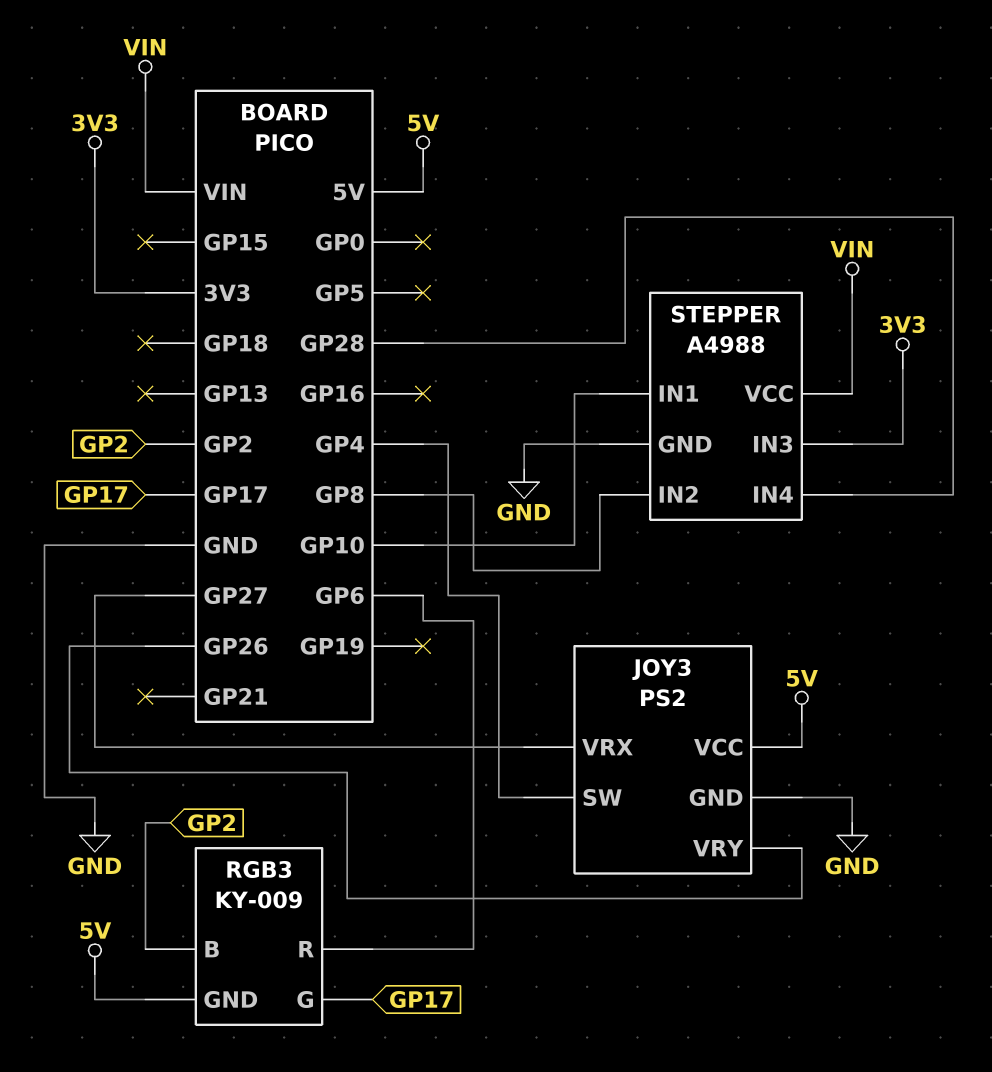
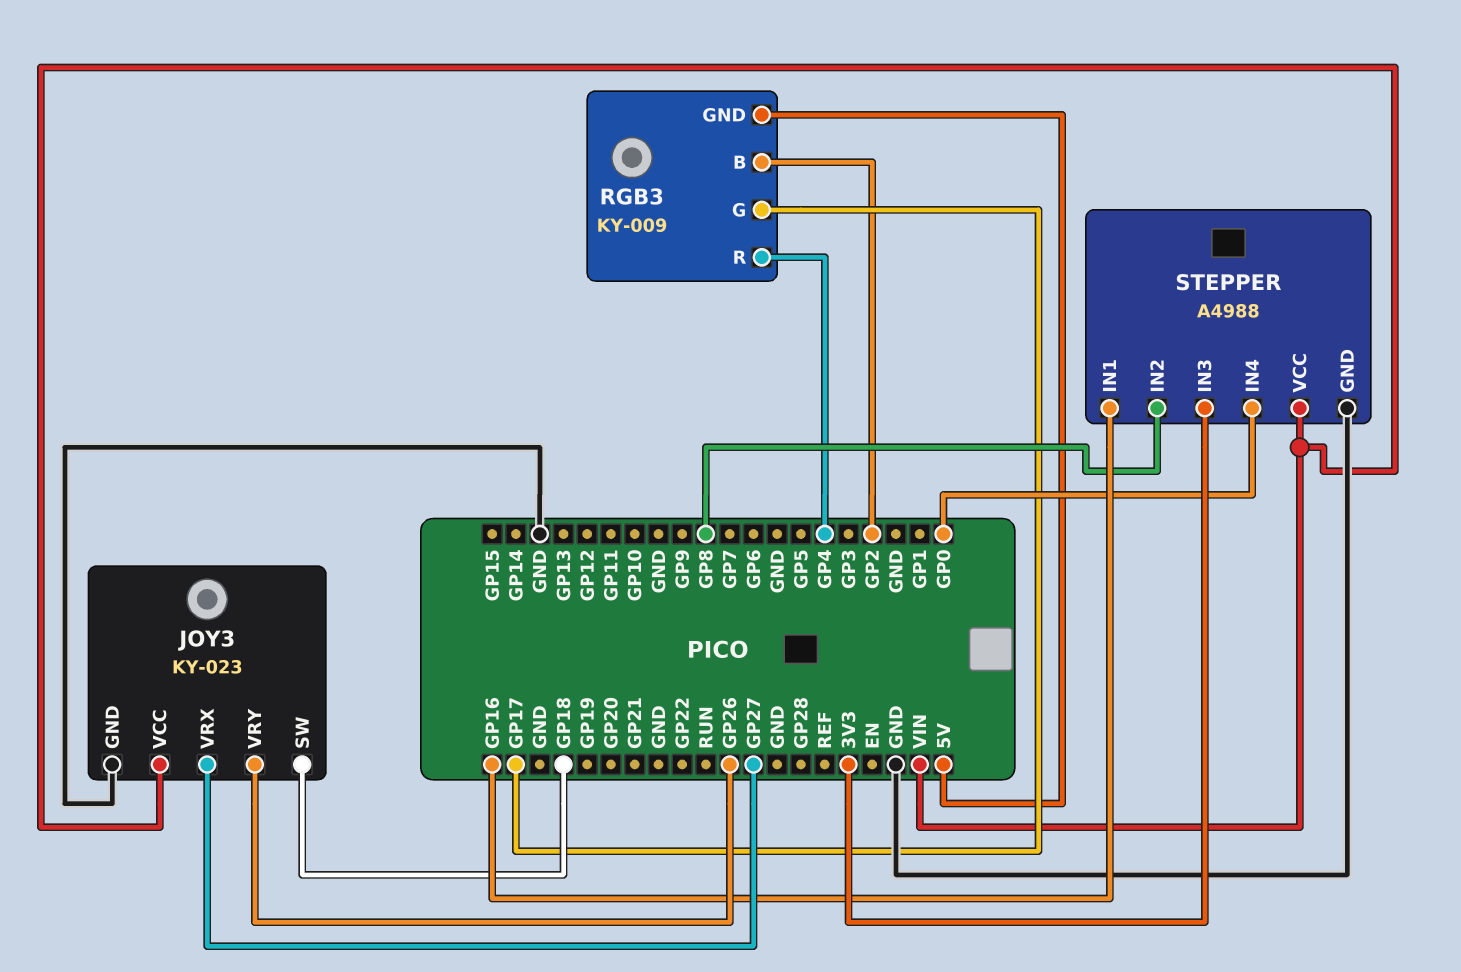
JOY3: PS2 -> KY-023
JOY3 pin SW: GP4 -> GP18
JOY3 pin VCC: 5V -> VIN
RGB3 pin R: GP6 -> GP4
STEPPER pin IN1: GP10 -> GP16
STEPPER pin IN4: GP28 -> GP0

